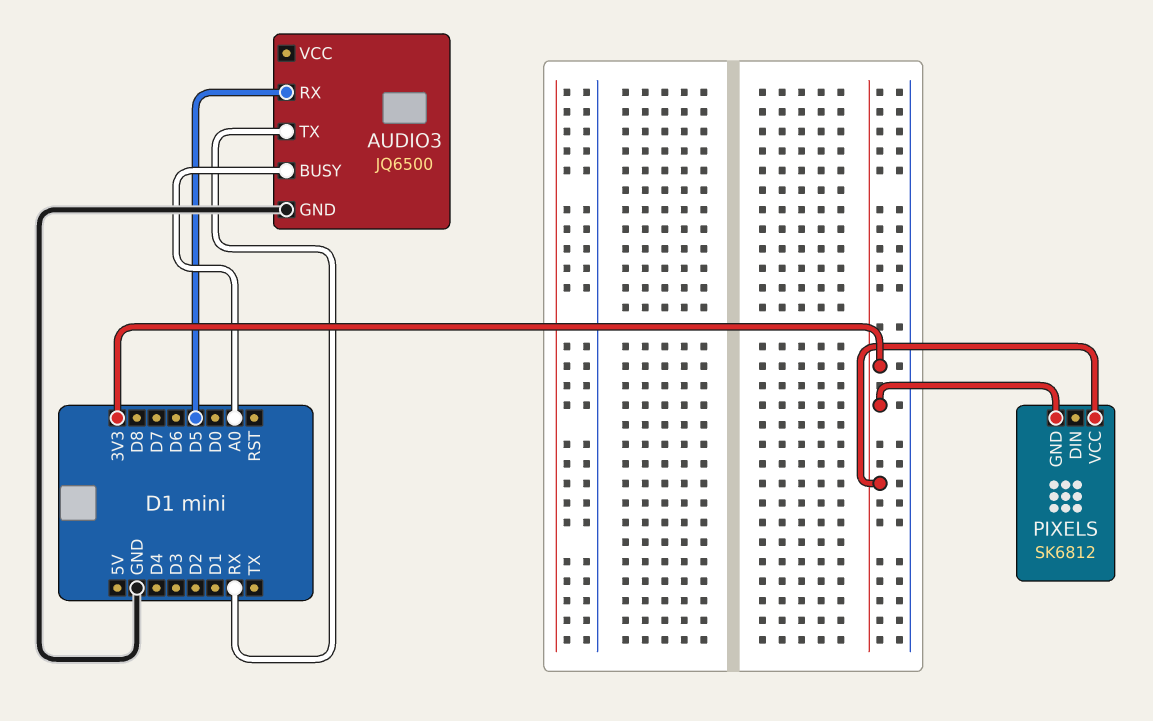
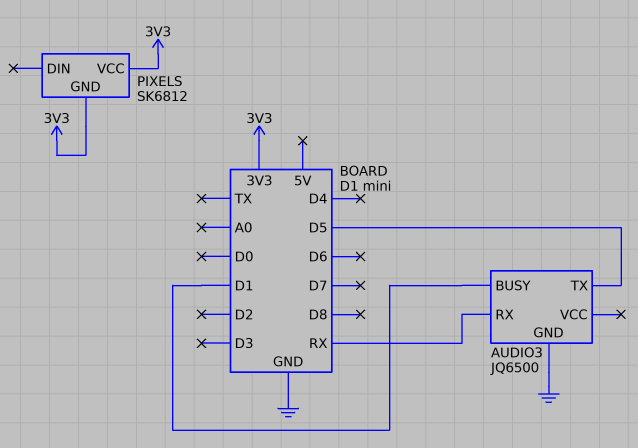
AUDIO3 pin BUSY: A0 -> D1
AUDIO3 pin RX: D5 -> RX
AUDIO3 pin TX: RX -> D5

